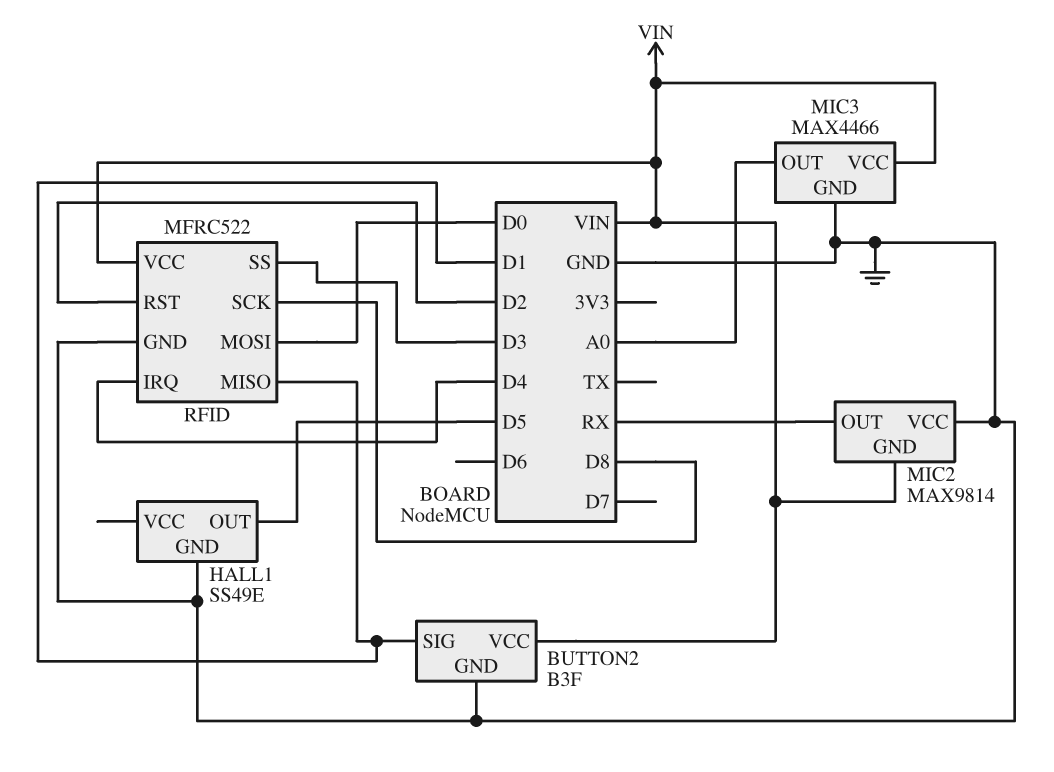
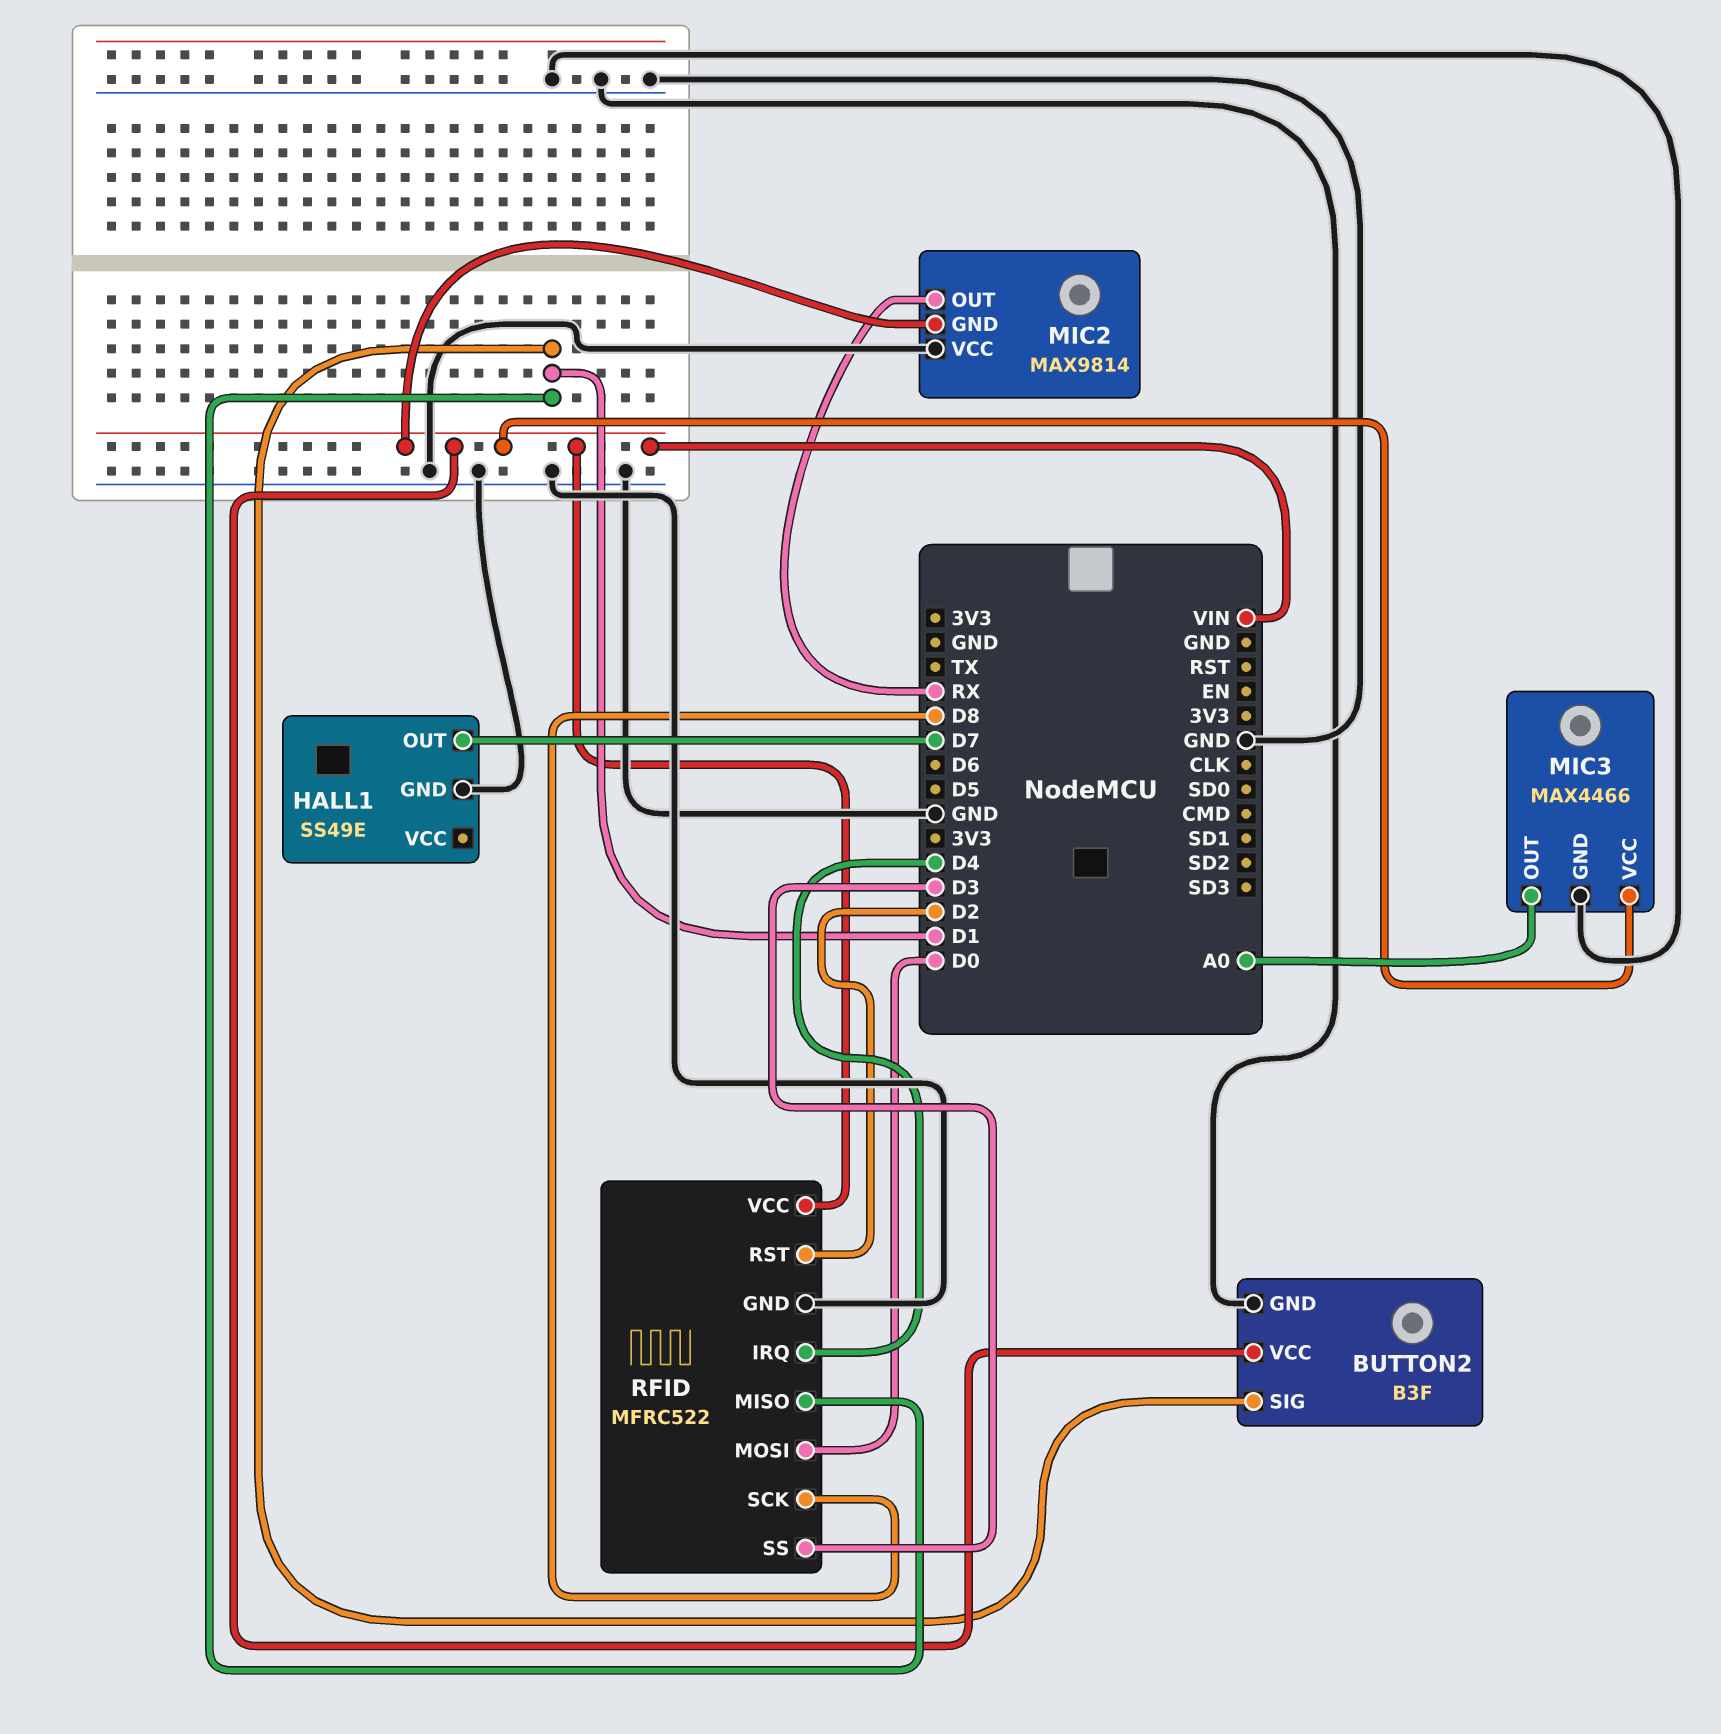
HALL1 pin OUT: D5 -> D7

